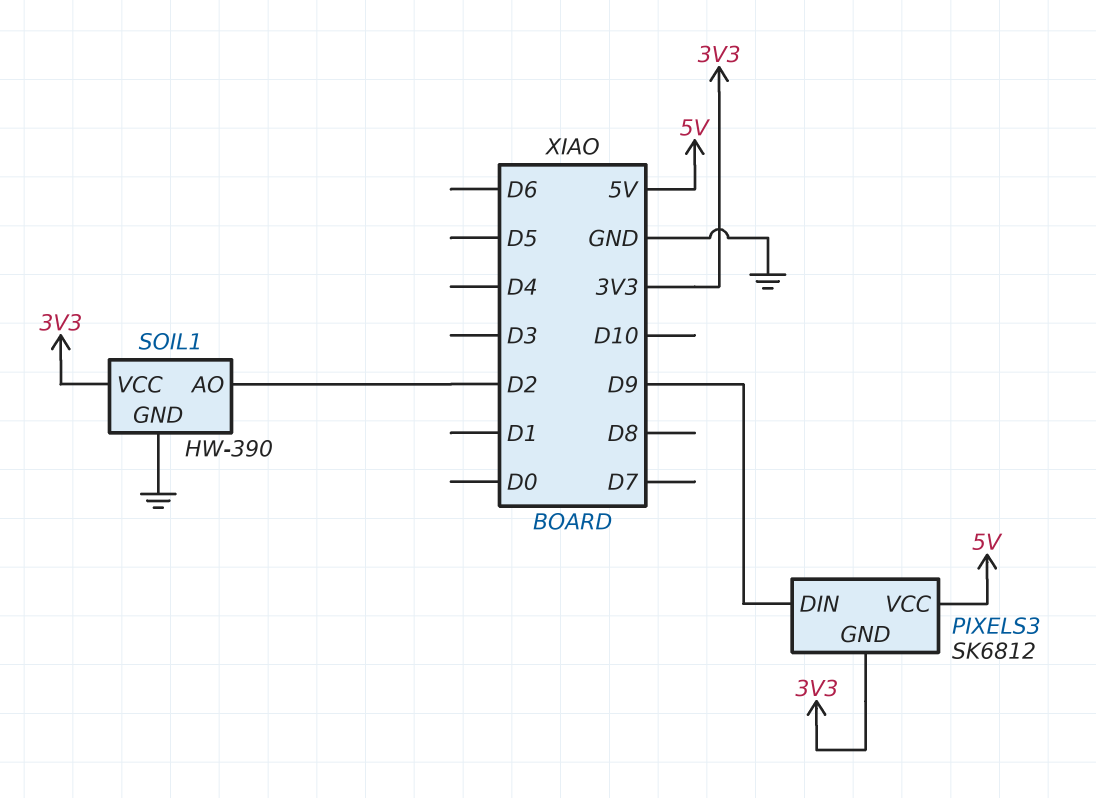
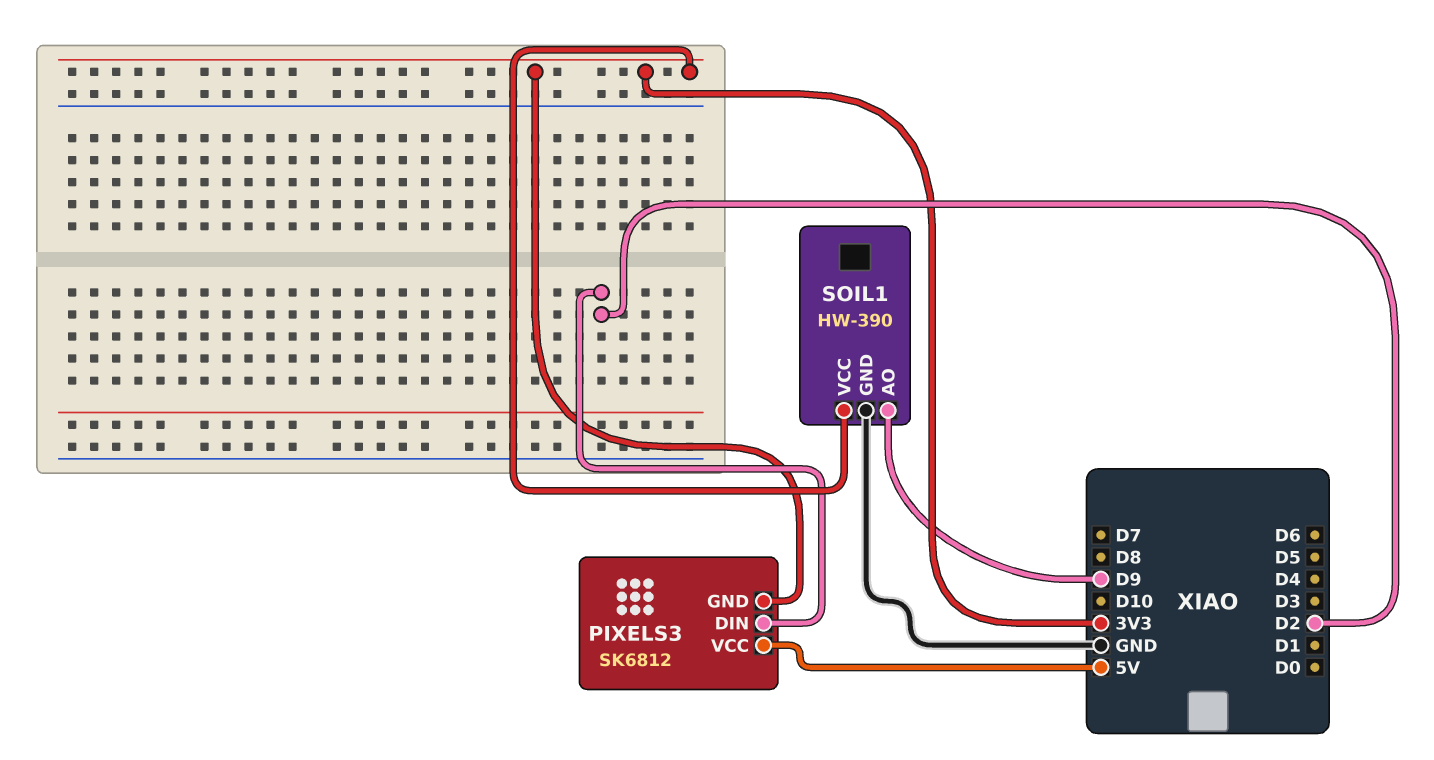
PIXELS3 pin DIN: D9 -> D2
SOIL1 pin AO: D2 -> D9

